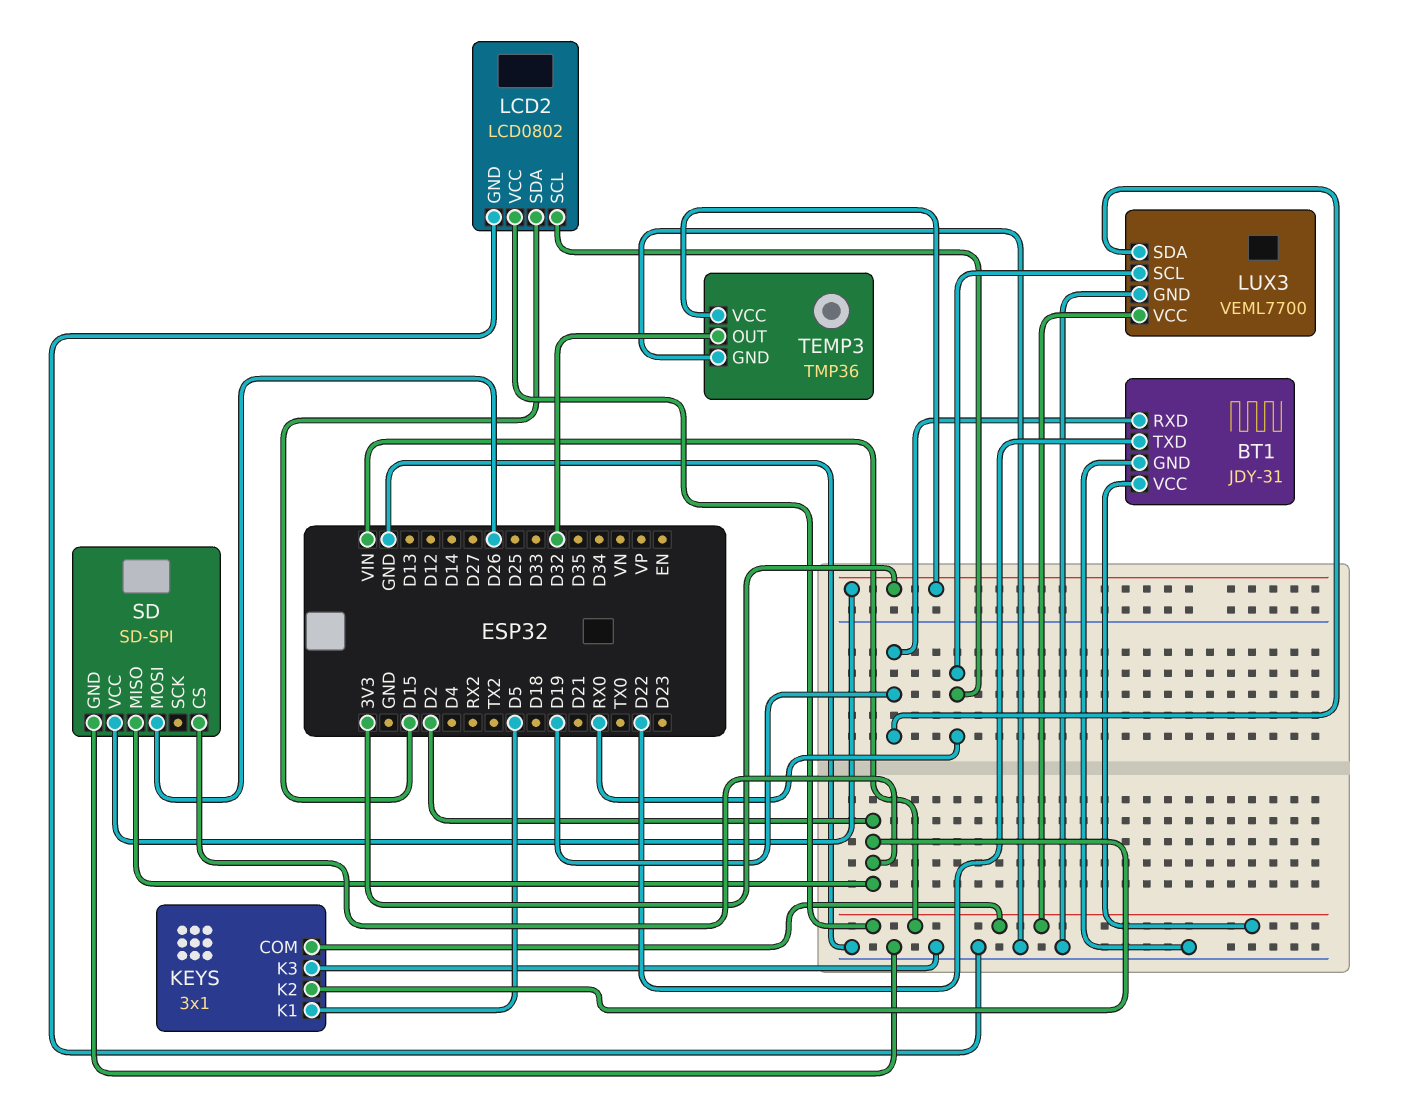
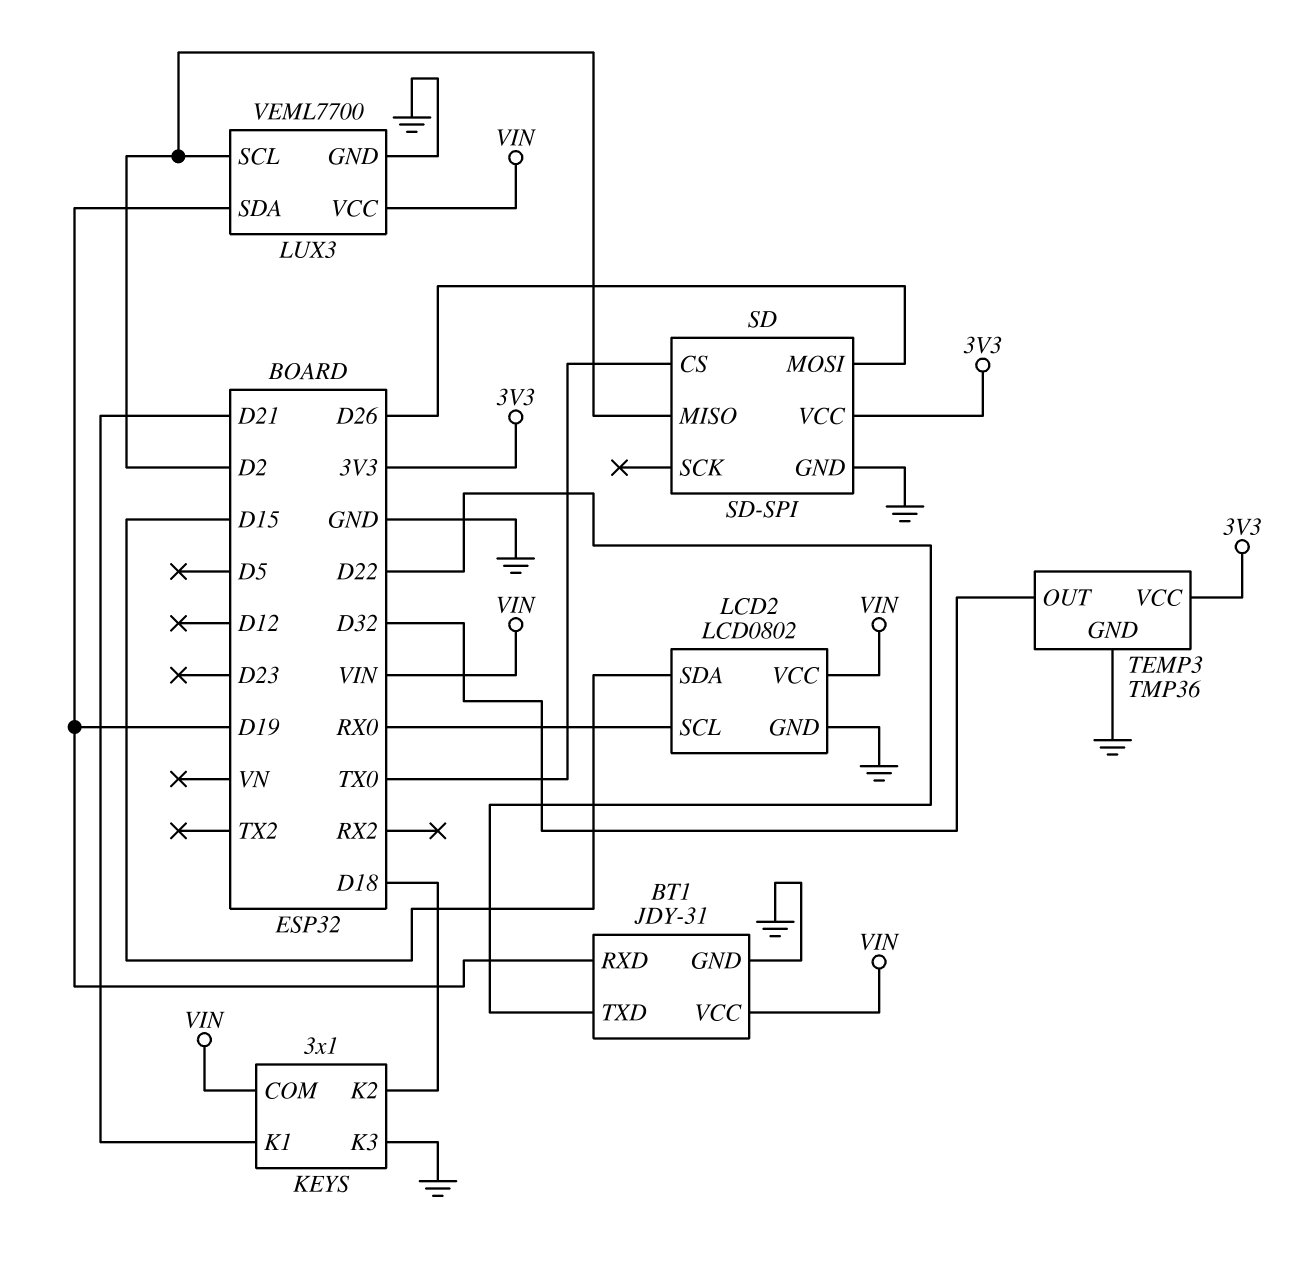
KEYS pin K1: D5 -> D21
KEYS pin K2: D2 -> D18
LUX3 pin SCL: RX0 -> D2
SD pin CS: D2 -> TX0

